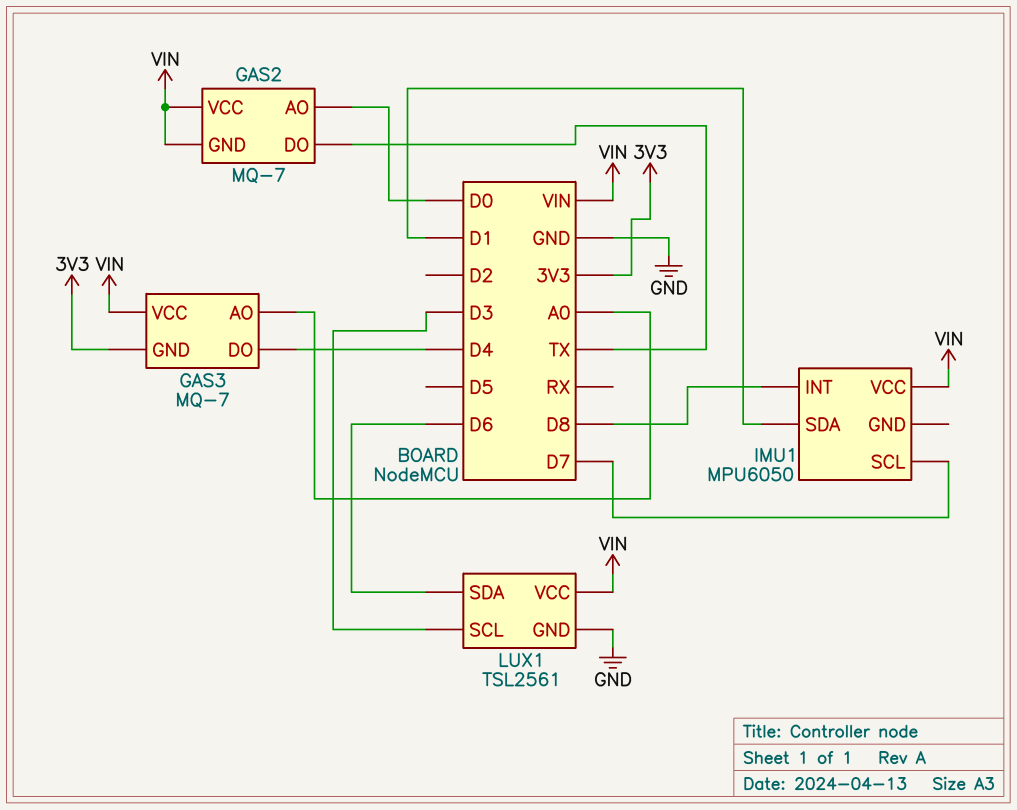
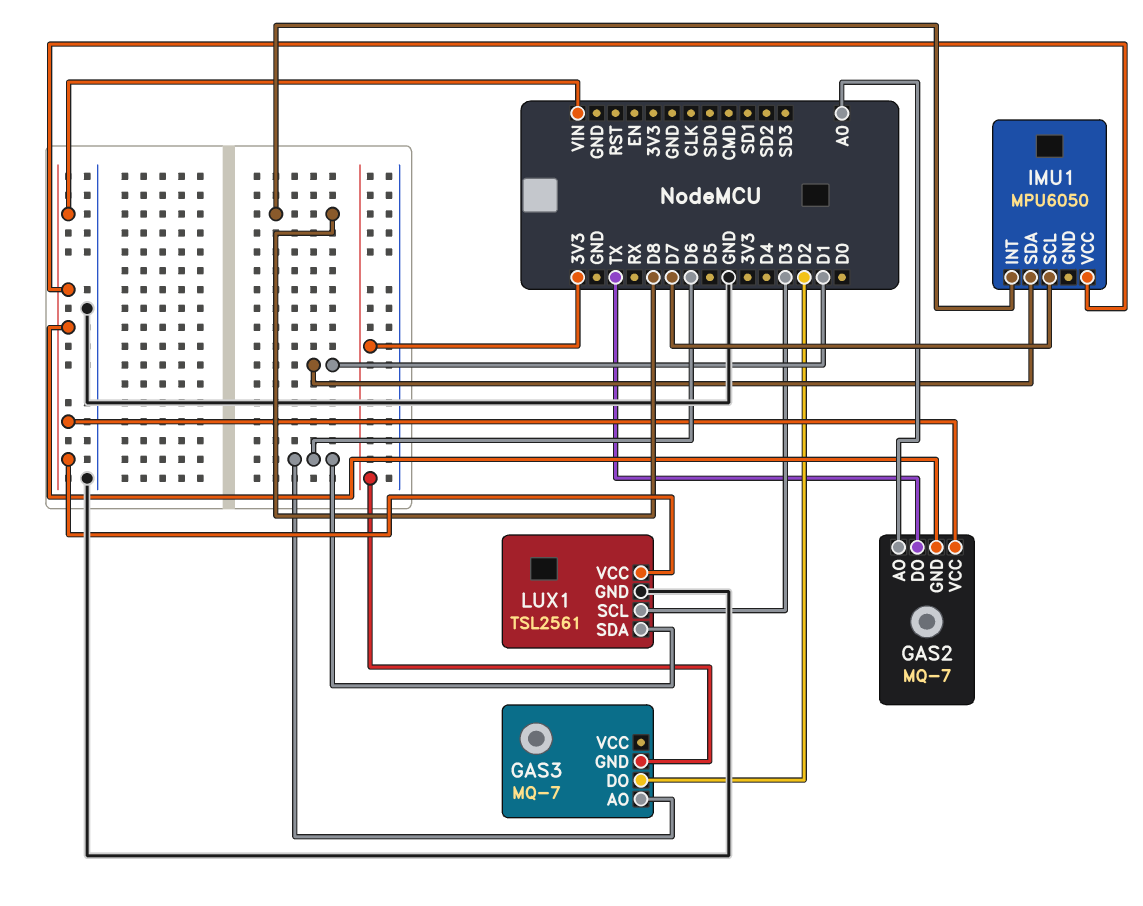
GAS2 pin AO: D0 -> A0
GAS3 pin AO: A0 -> D6
GAS3 pin DO: D4 -> D2
GAS3 pin VCC: VIN -> none

